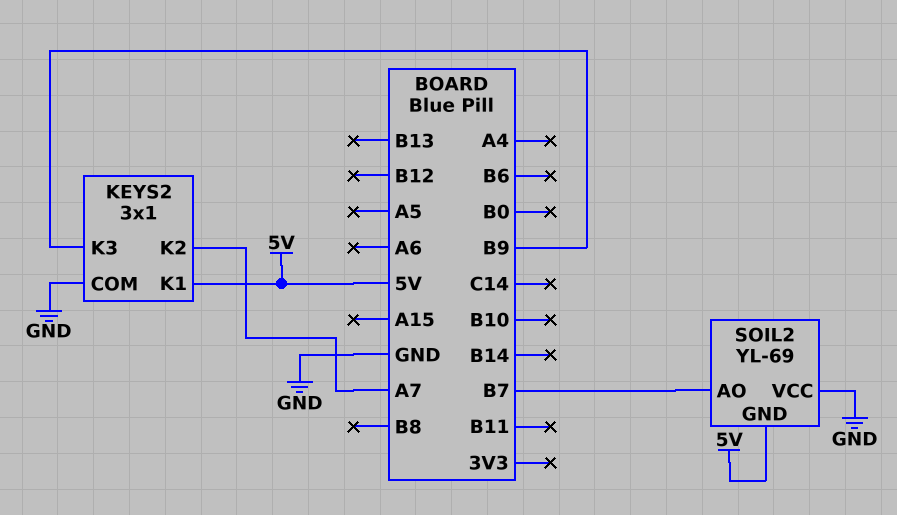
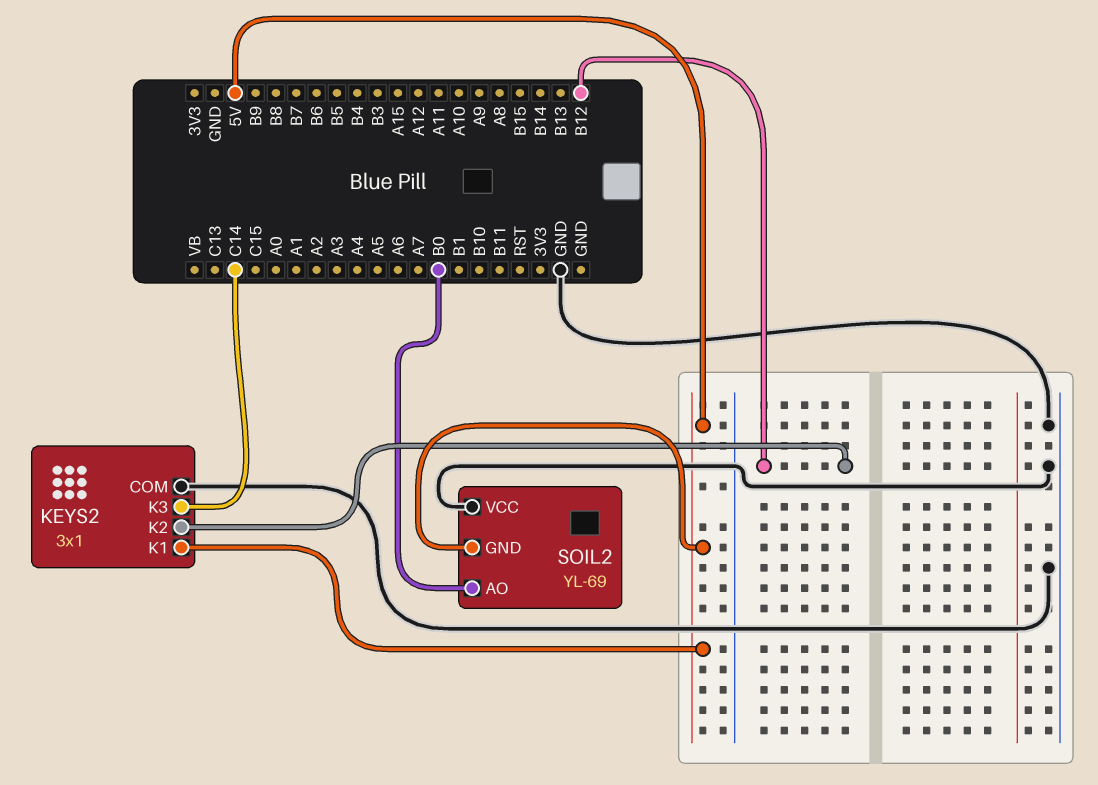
KEYS2 pin K2: A7 -> B12
KEYS2 pin K3: B9 -> C14
SOIL2 pin AO: B7 -> B0

